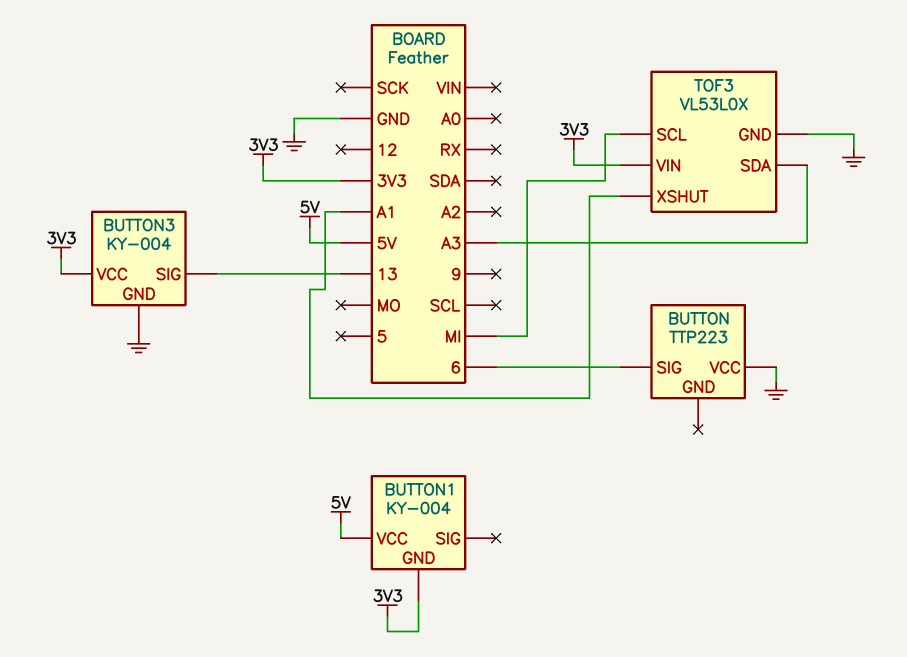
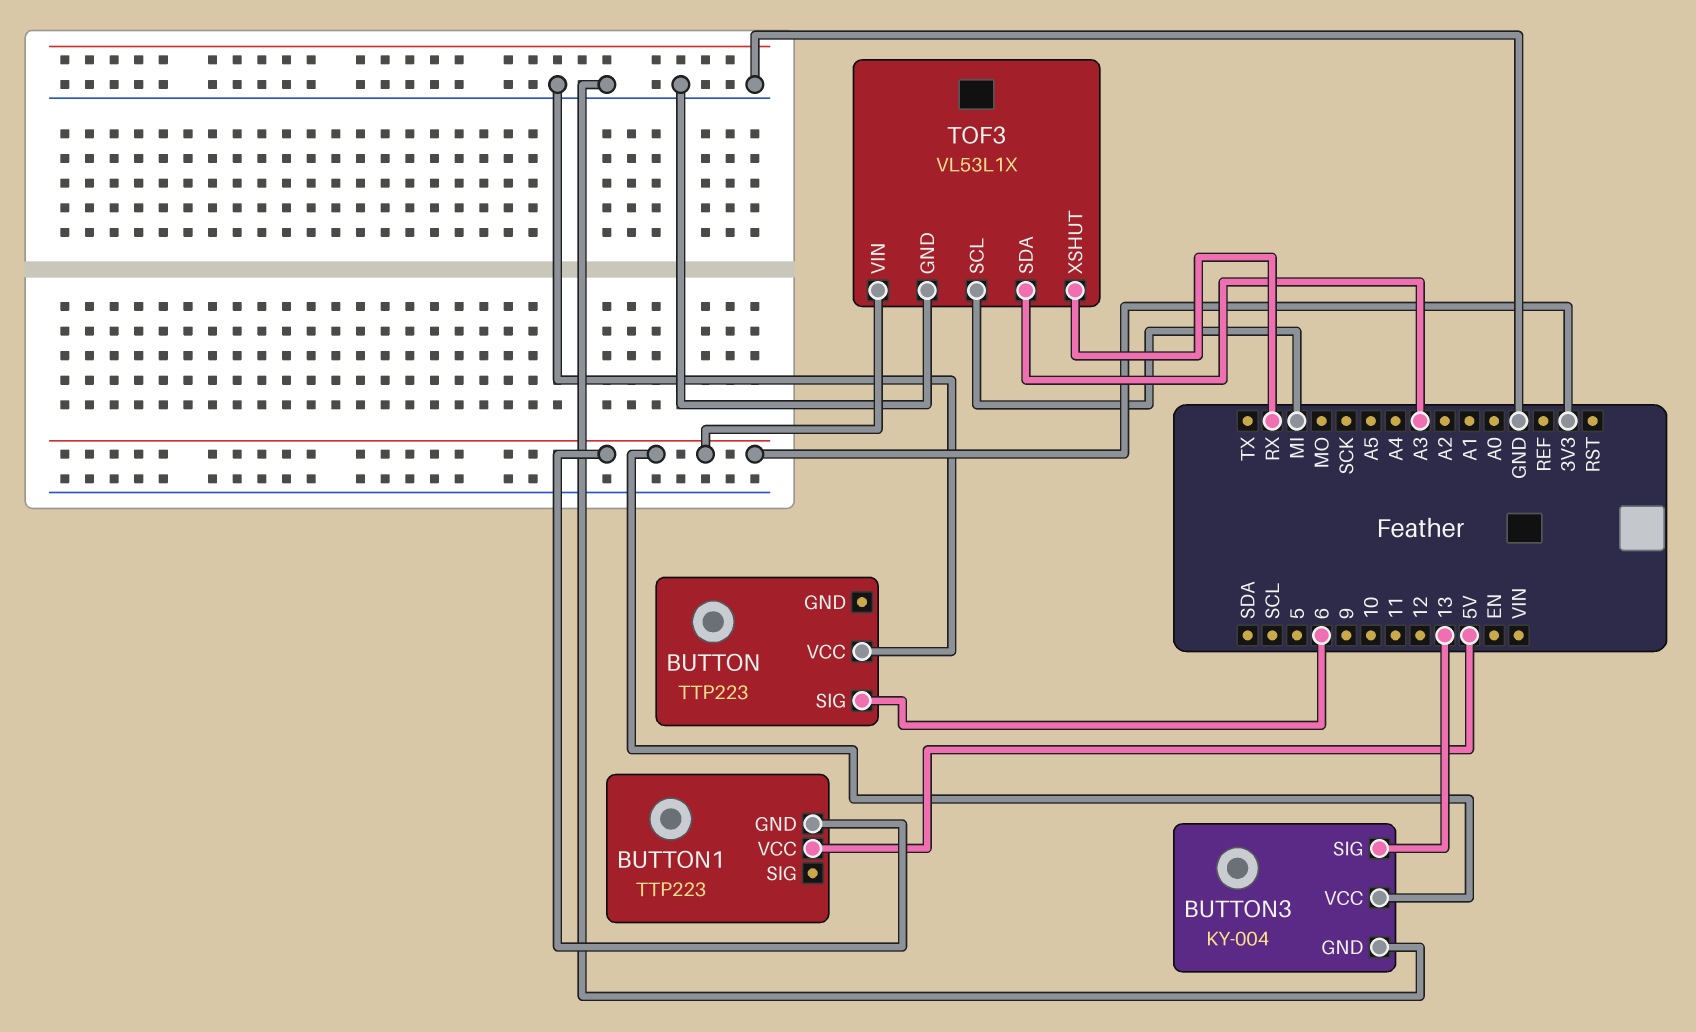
BUTTON1: KY-004 -> TTP223
TOF3: VL53L0X -> VL53L1X
TOF3 pin XSHUT: A1 -> RX

